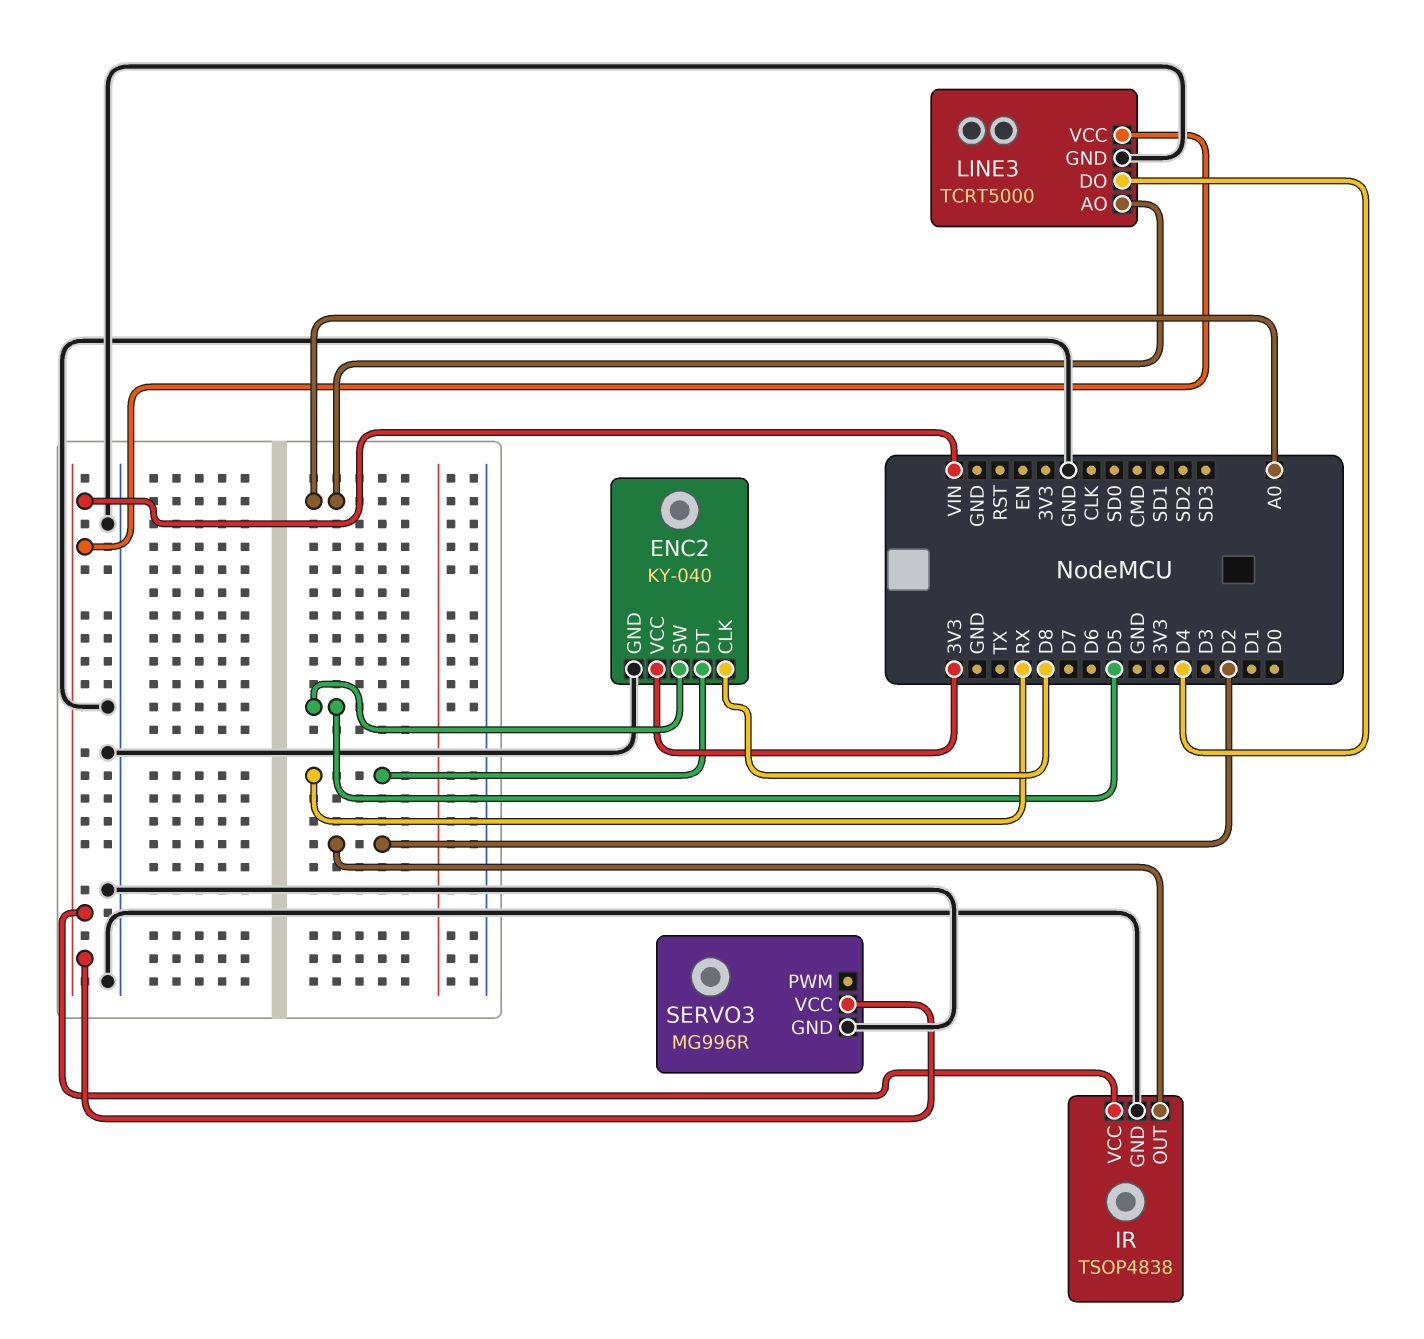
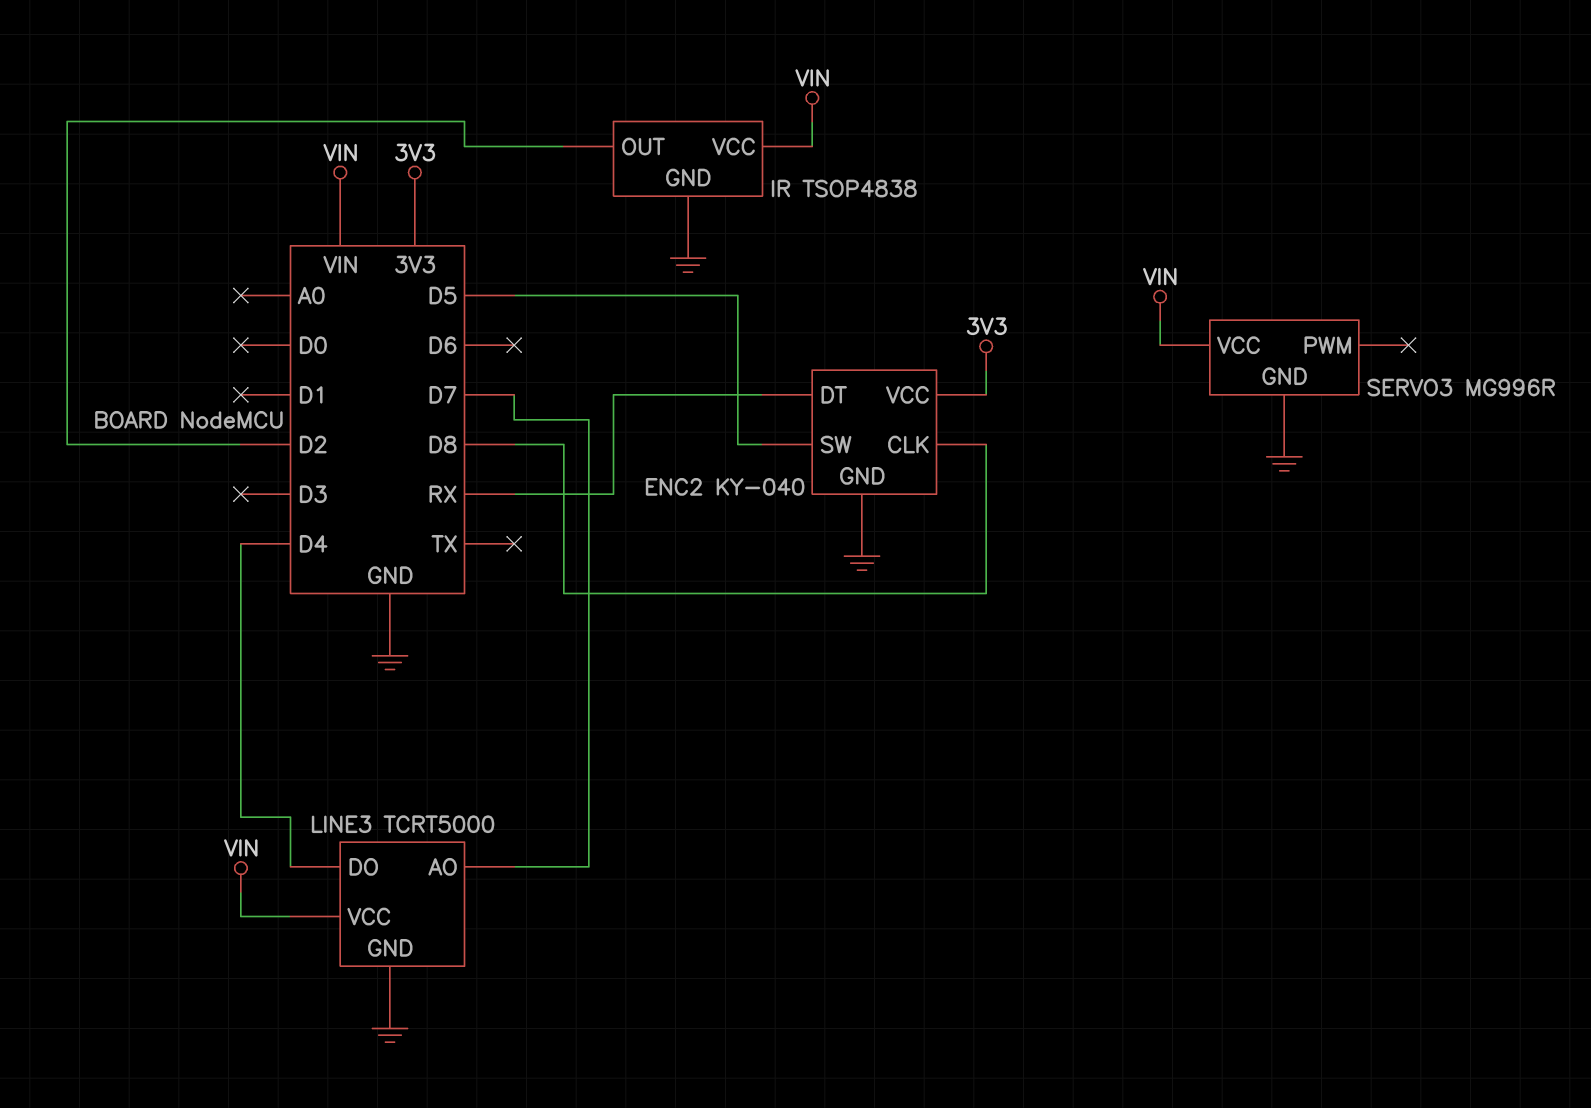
LINE3 pin AO: A0 -> D7

